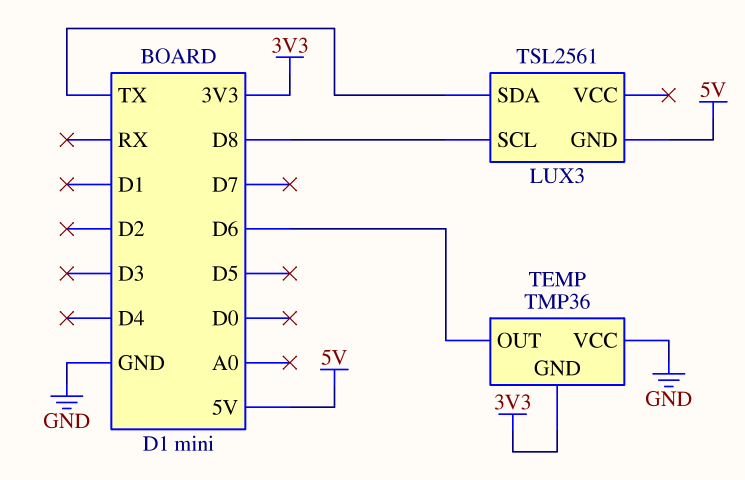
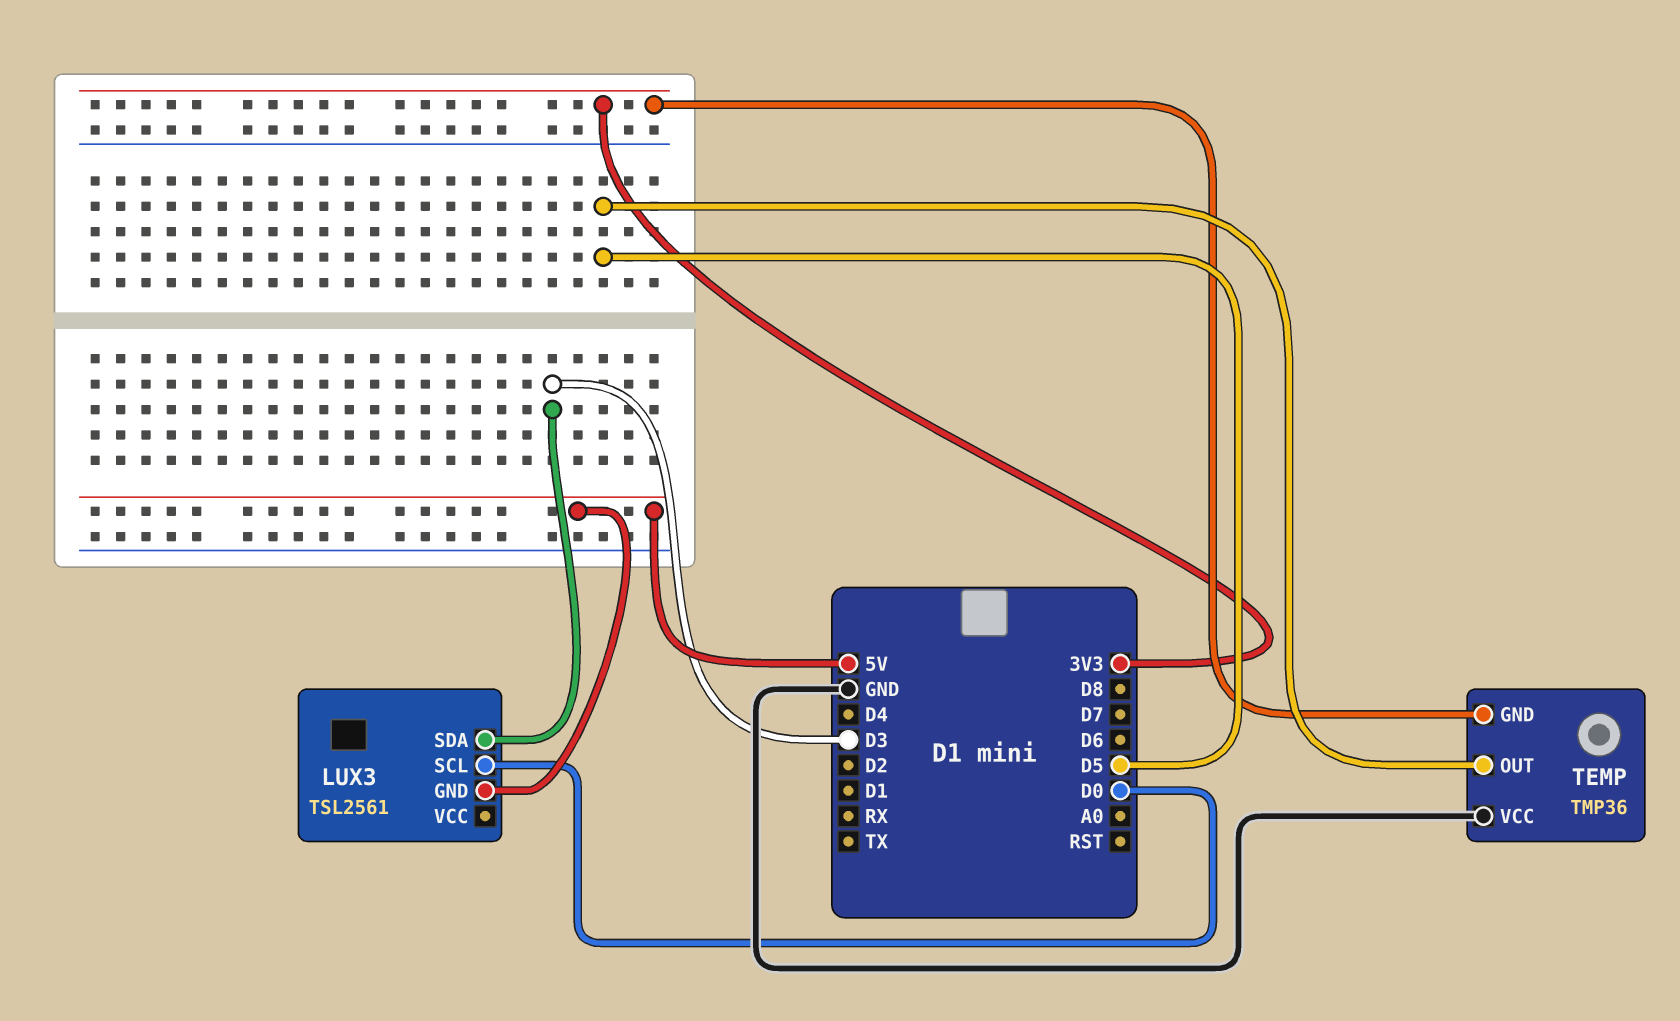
LUX3 pin SCL: D8 -> D0
LUX3 pin SDA: TX -> D3
TEMP pin OUT: D6 -> D5

